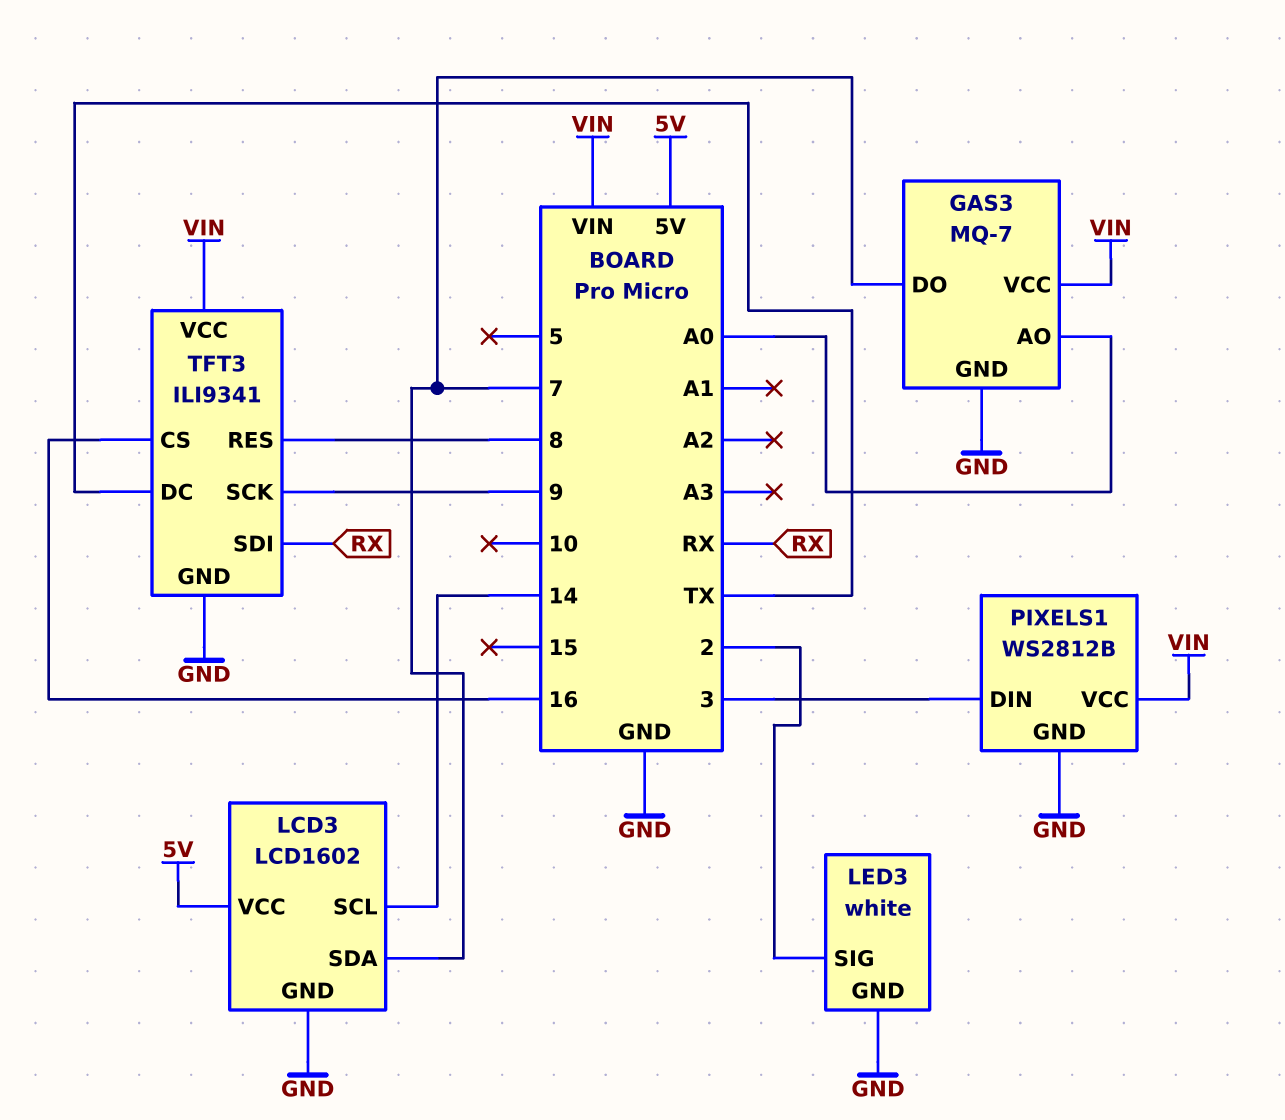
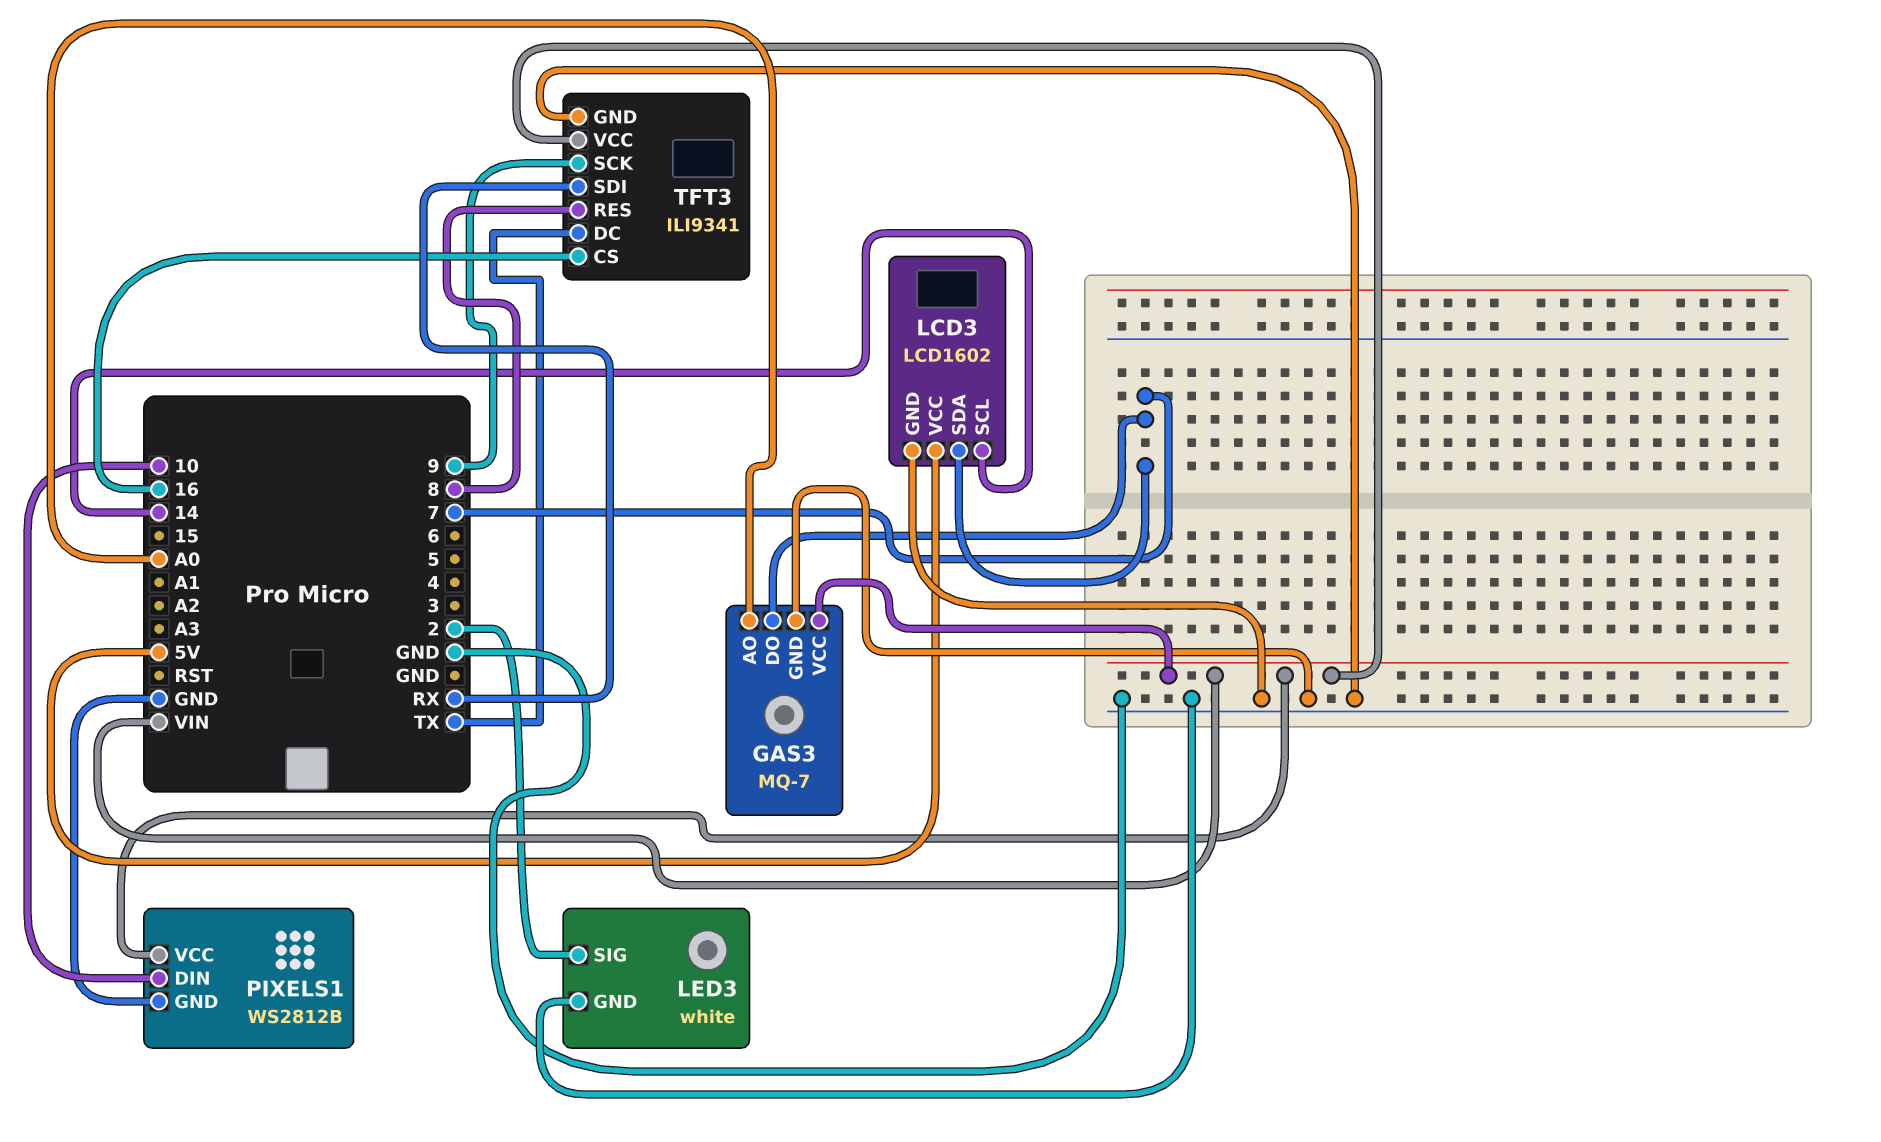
PIXELS1 pin DIN: 3 -> 10

